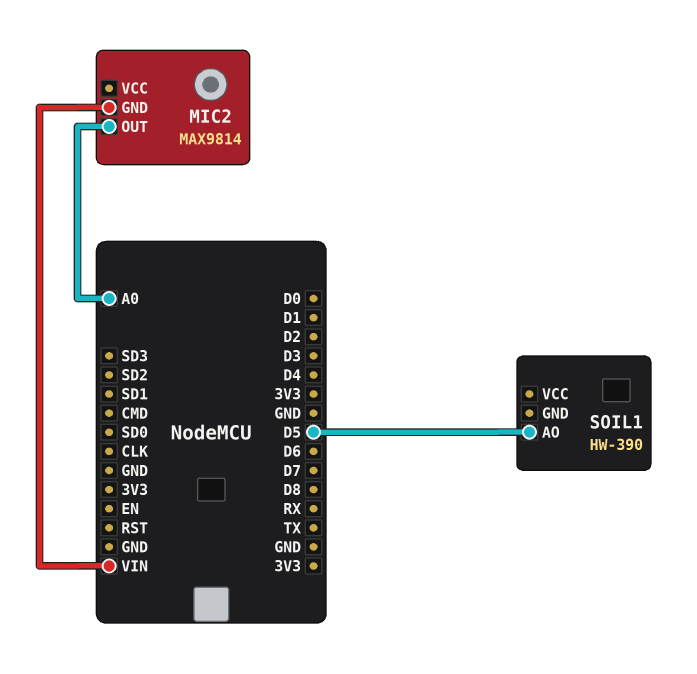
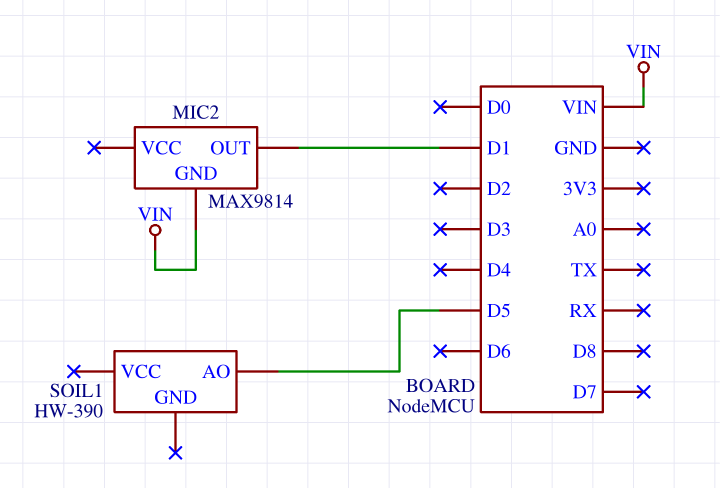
MIC2 pin OUT: A0 -> D1

